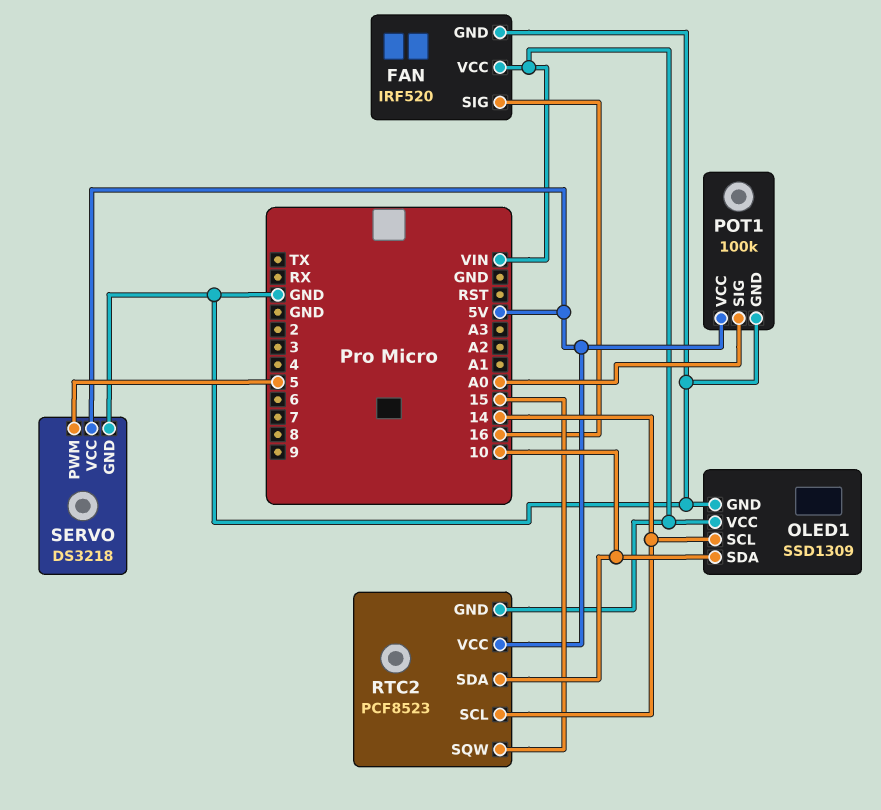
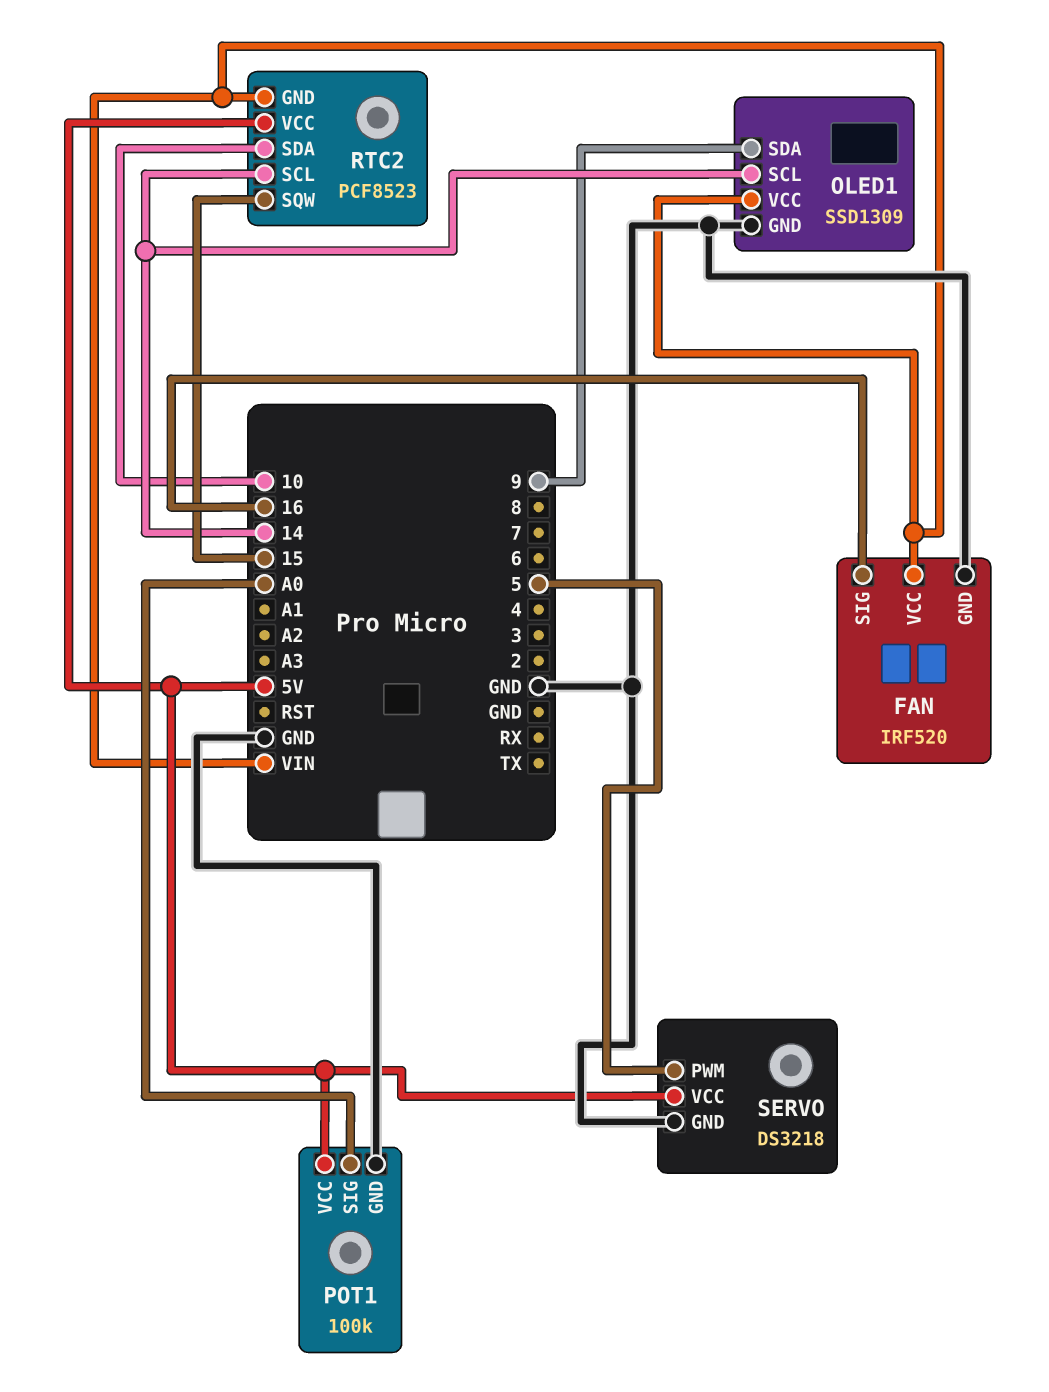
OLED1 pin SDA: 10 -> 9

